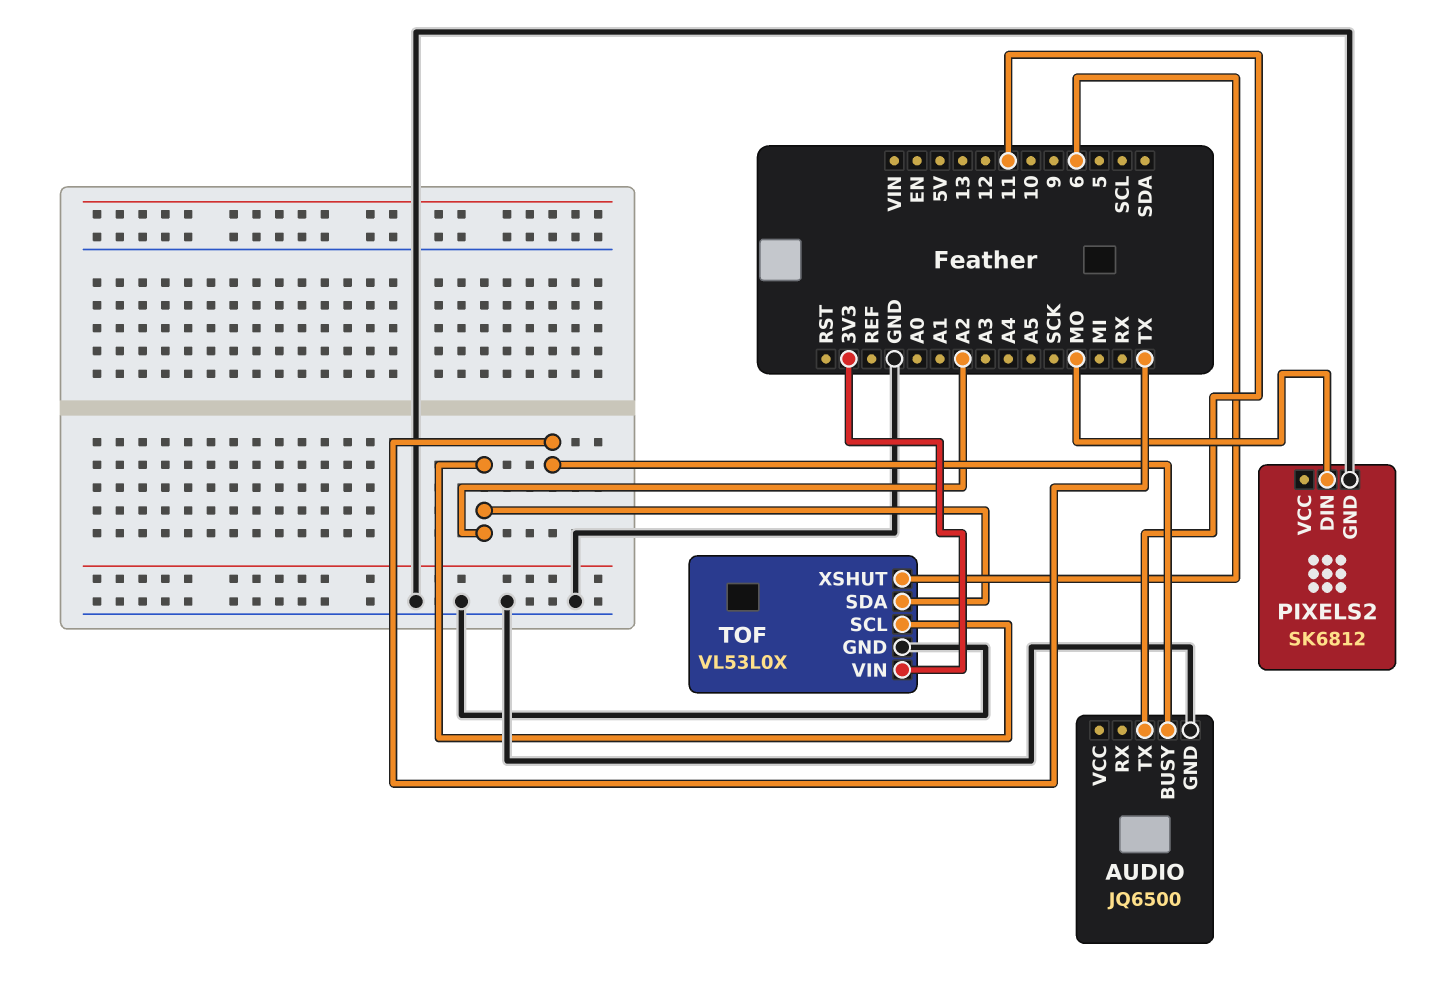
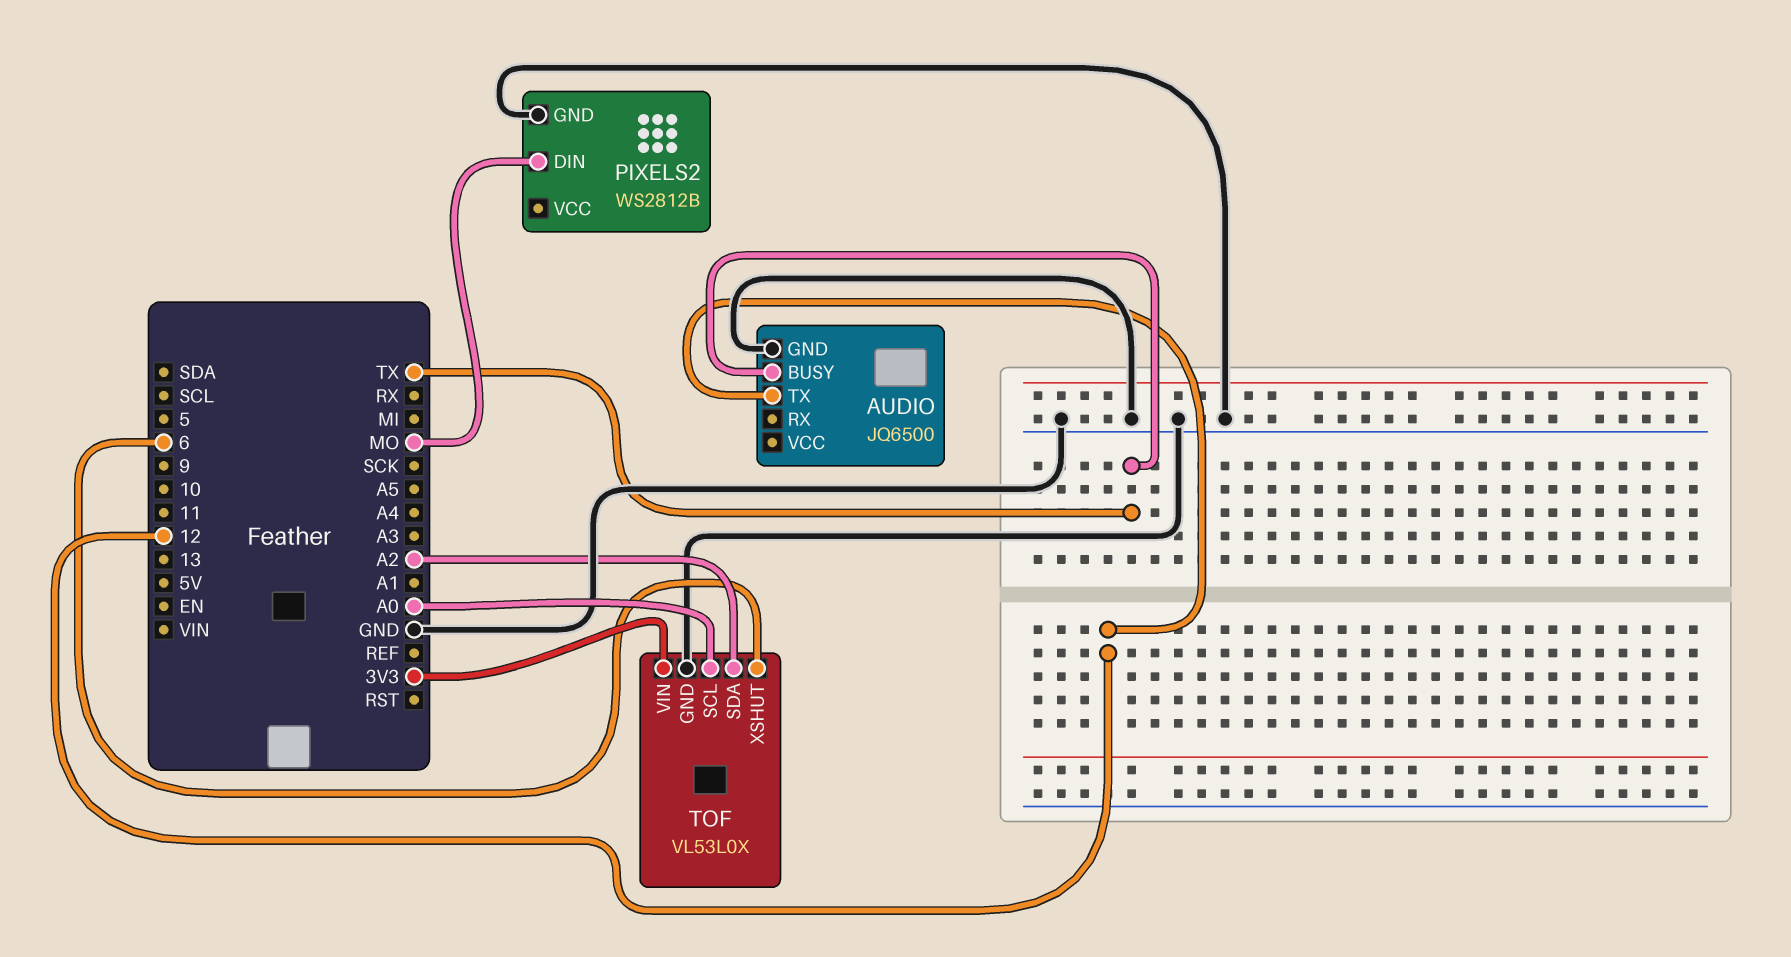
AUDIO pin TX: 11 -> 12
PIXELS2: SK6812 -> WS2812B
TOF pin SCL: A2 -> A0

